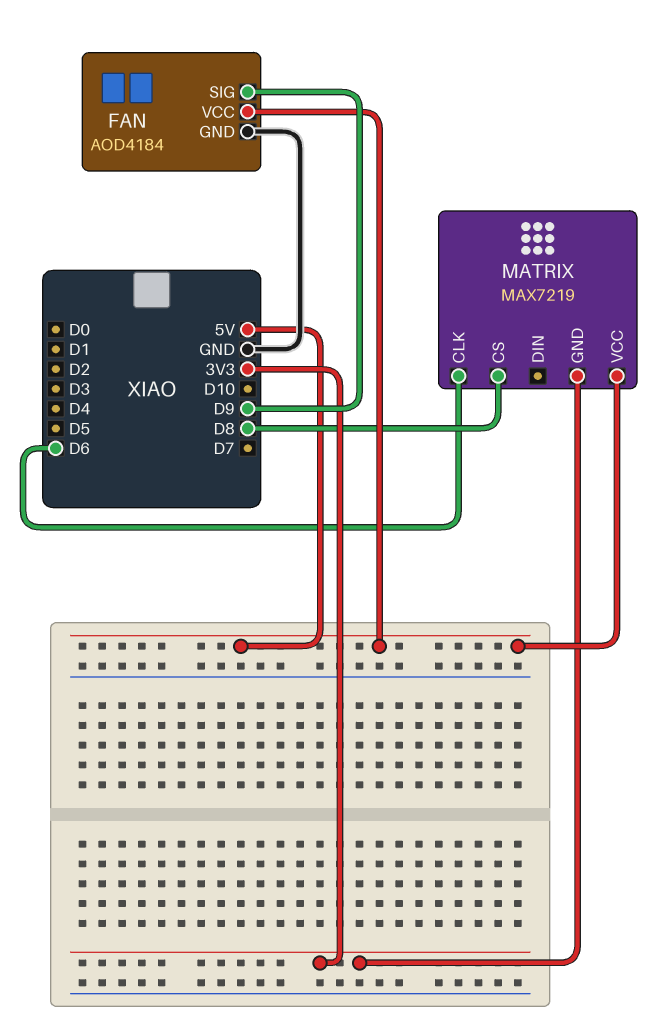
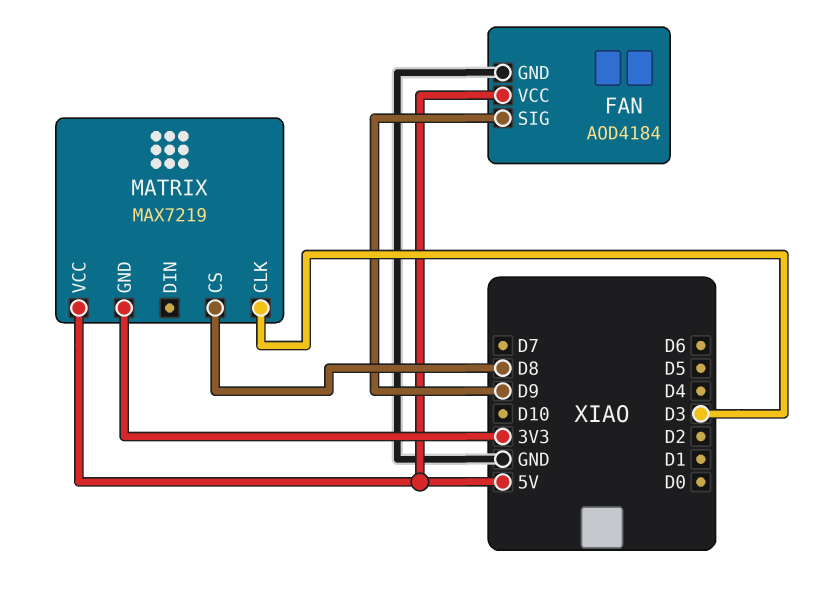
MATRIX pin CLK: D6 -> D3

